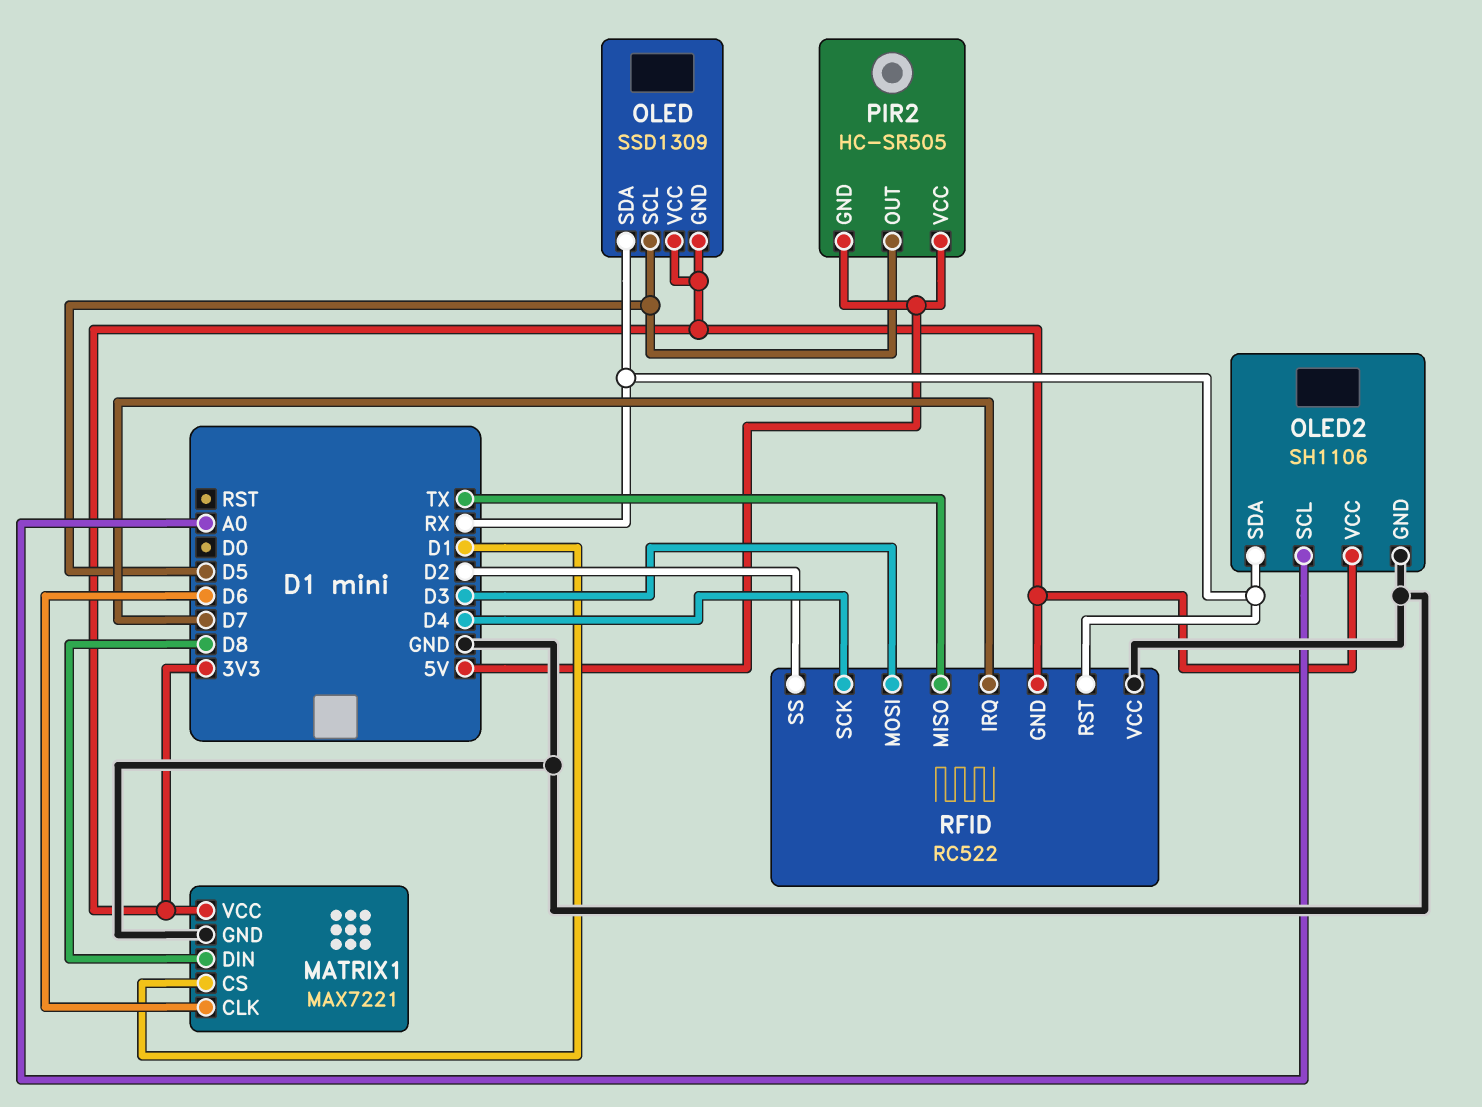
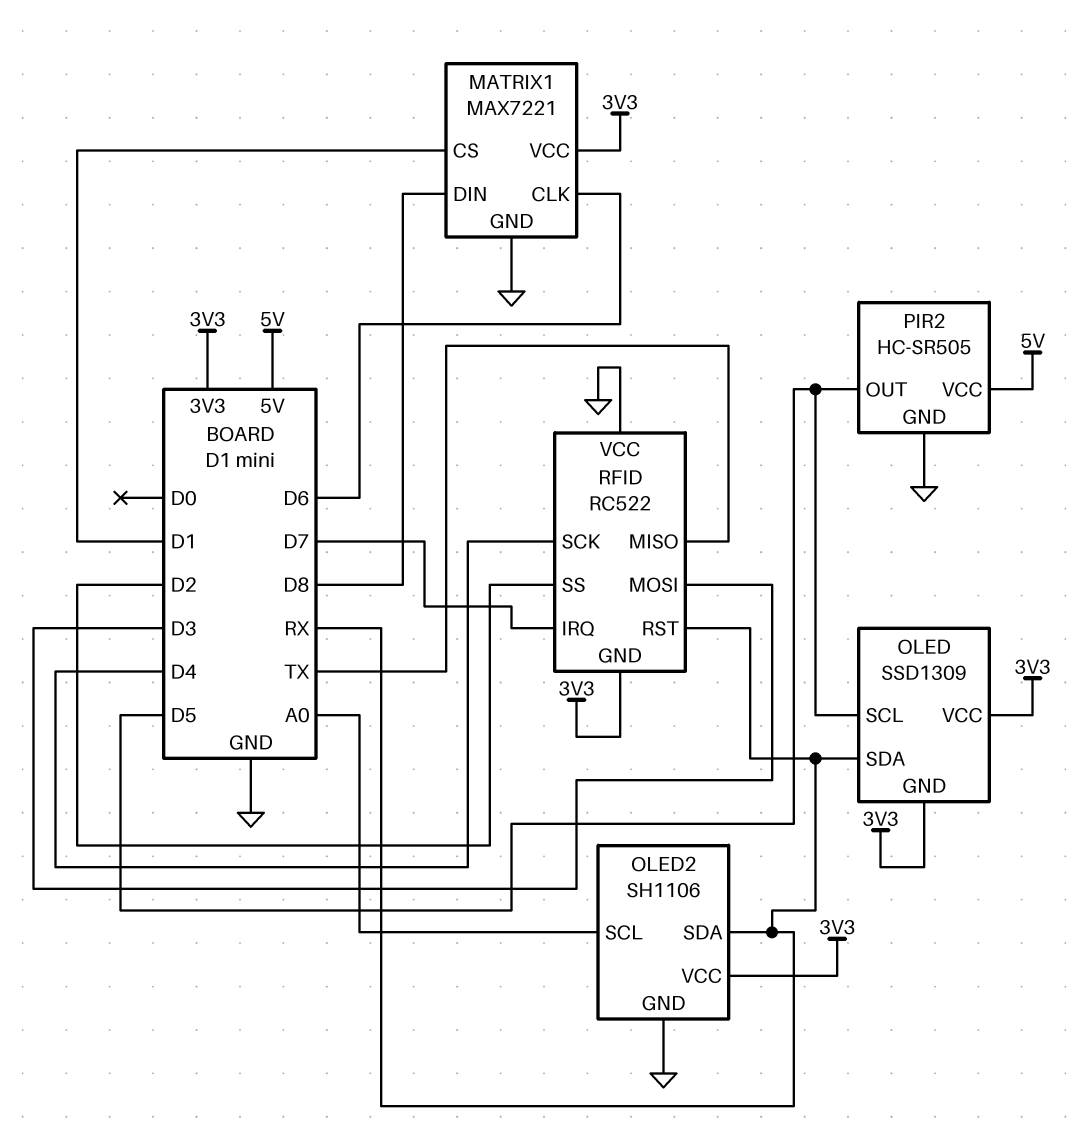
PIR2 pin GND: 5V -> GND

